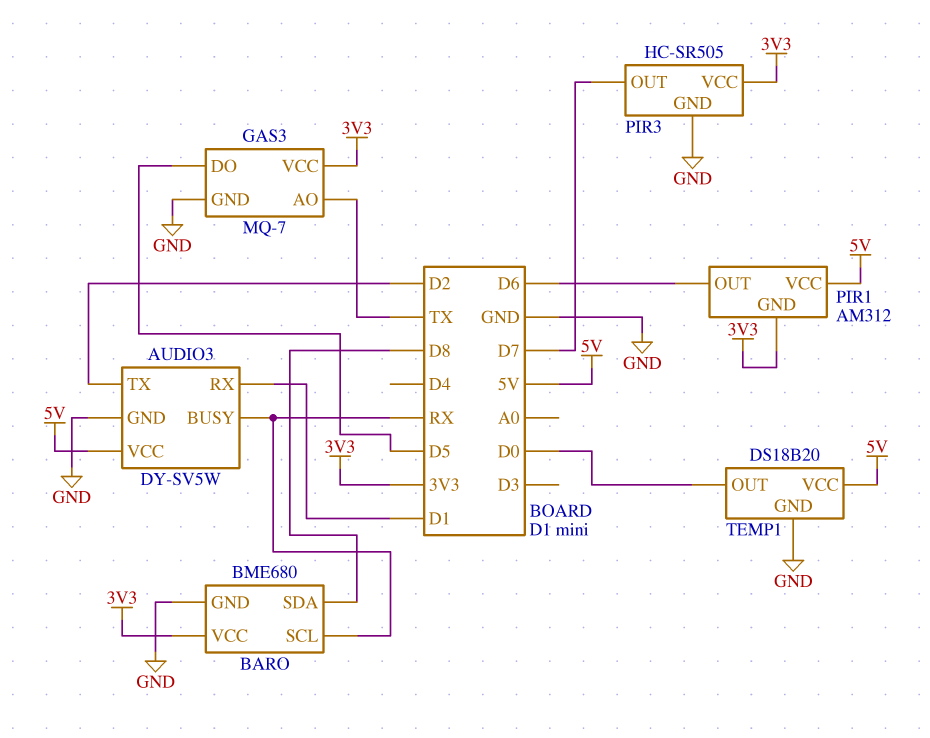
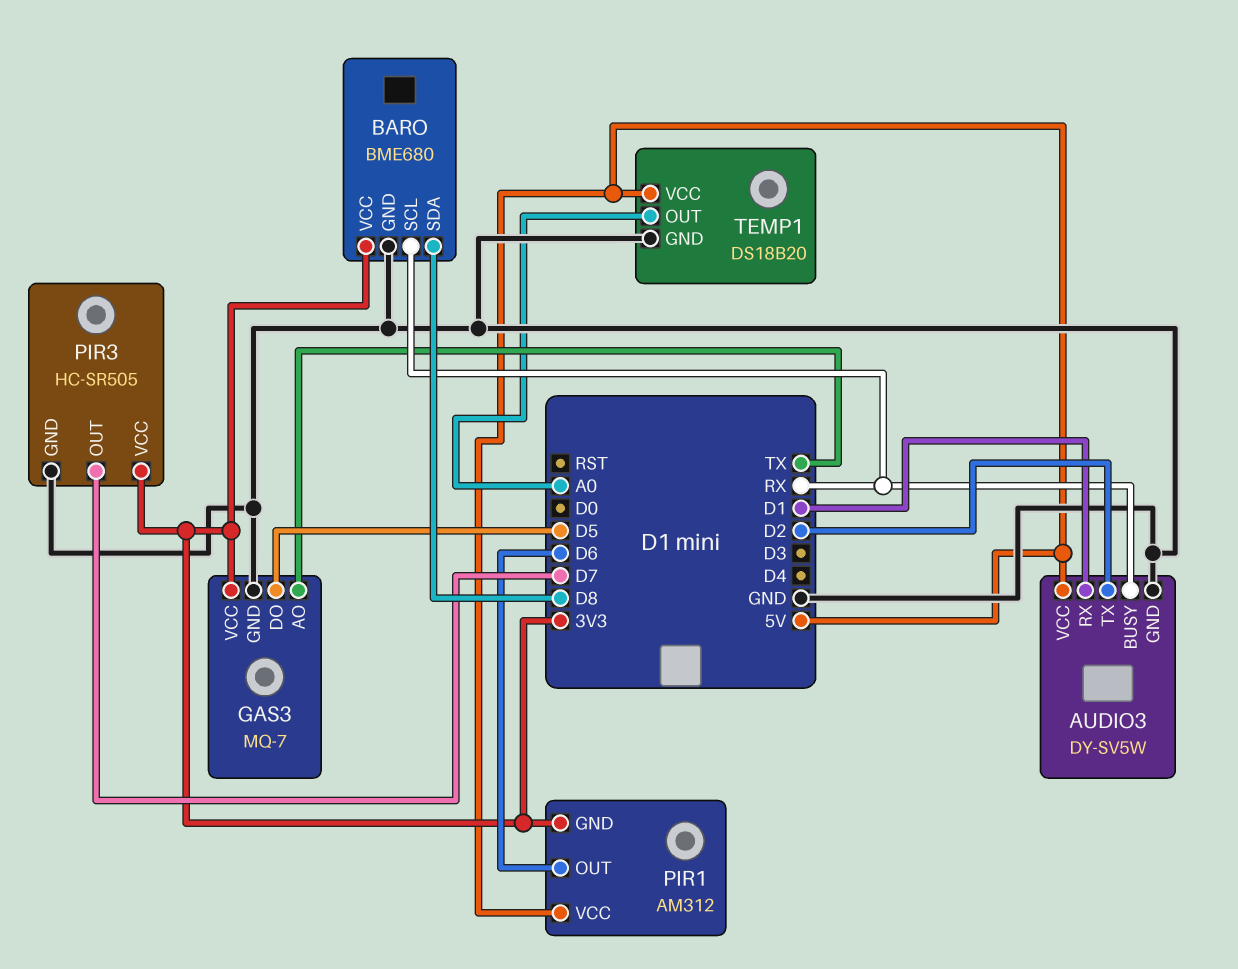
TEMP1 pin OUT: D0 -> A0

